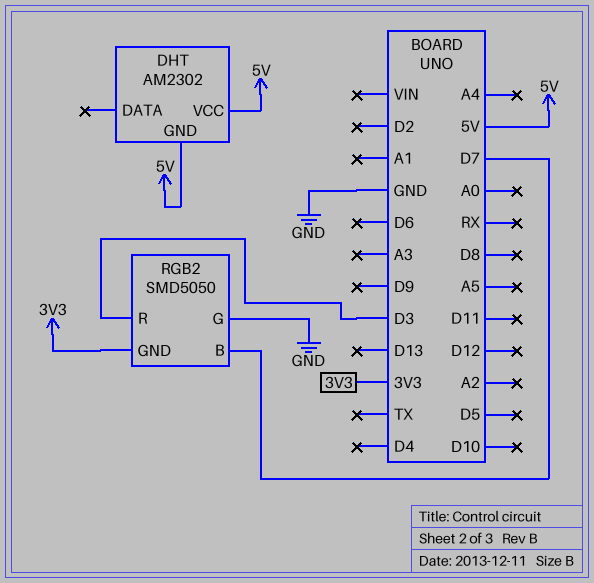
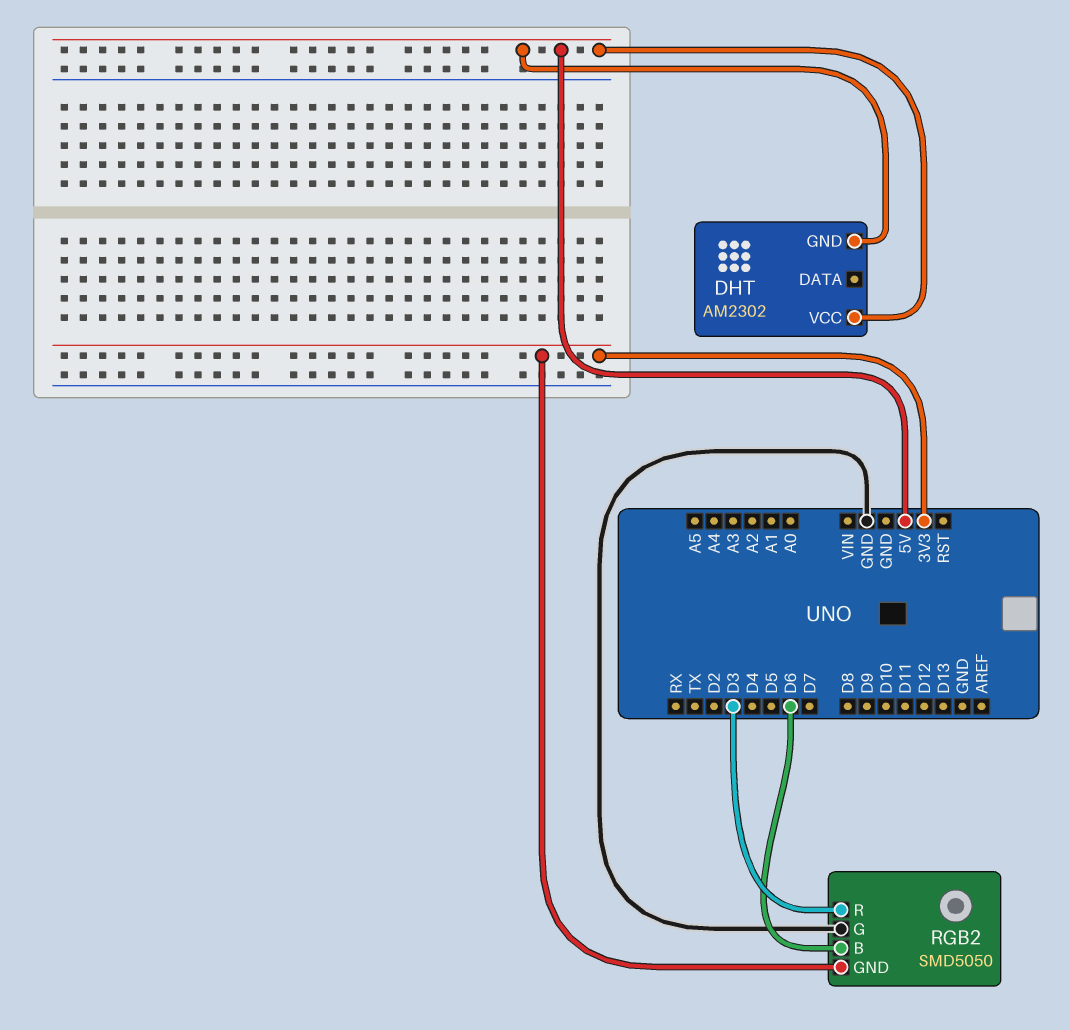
RGB2 pin B: D7 -> D6

